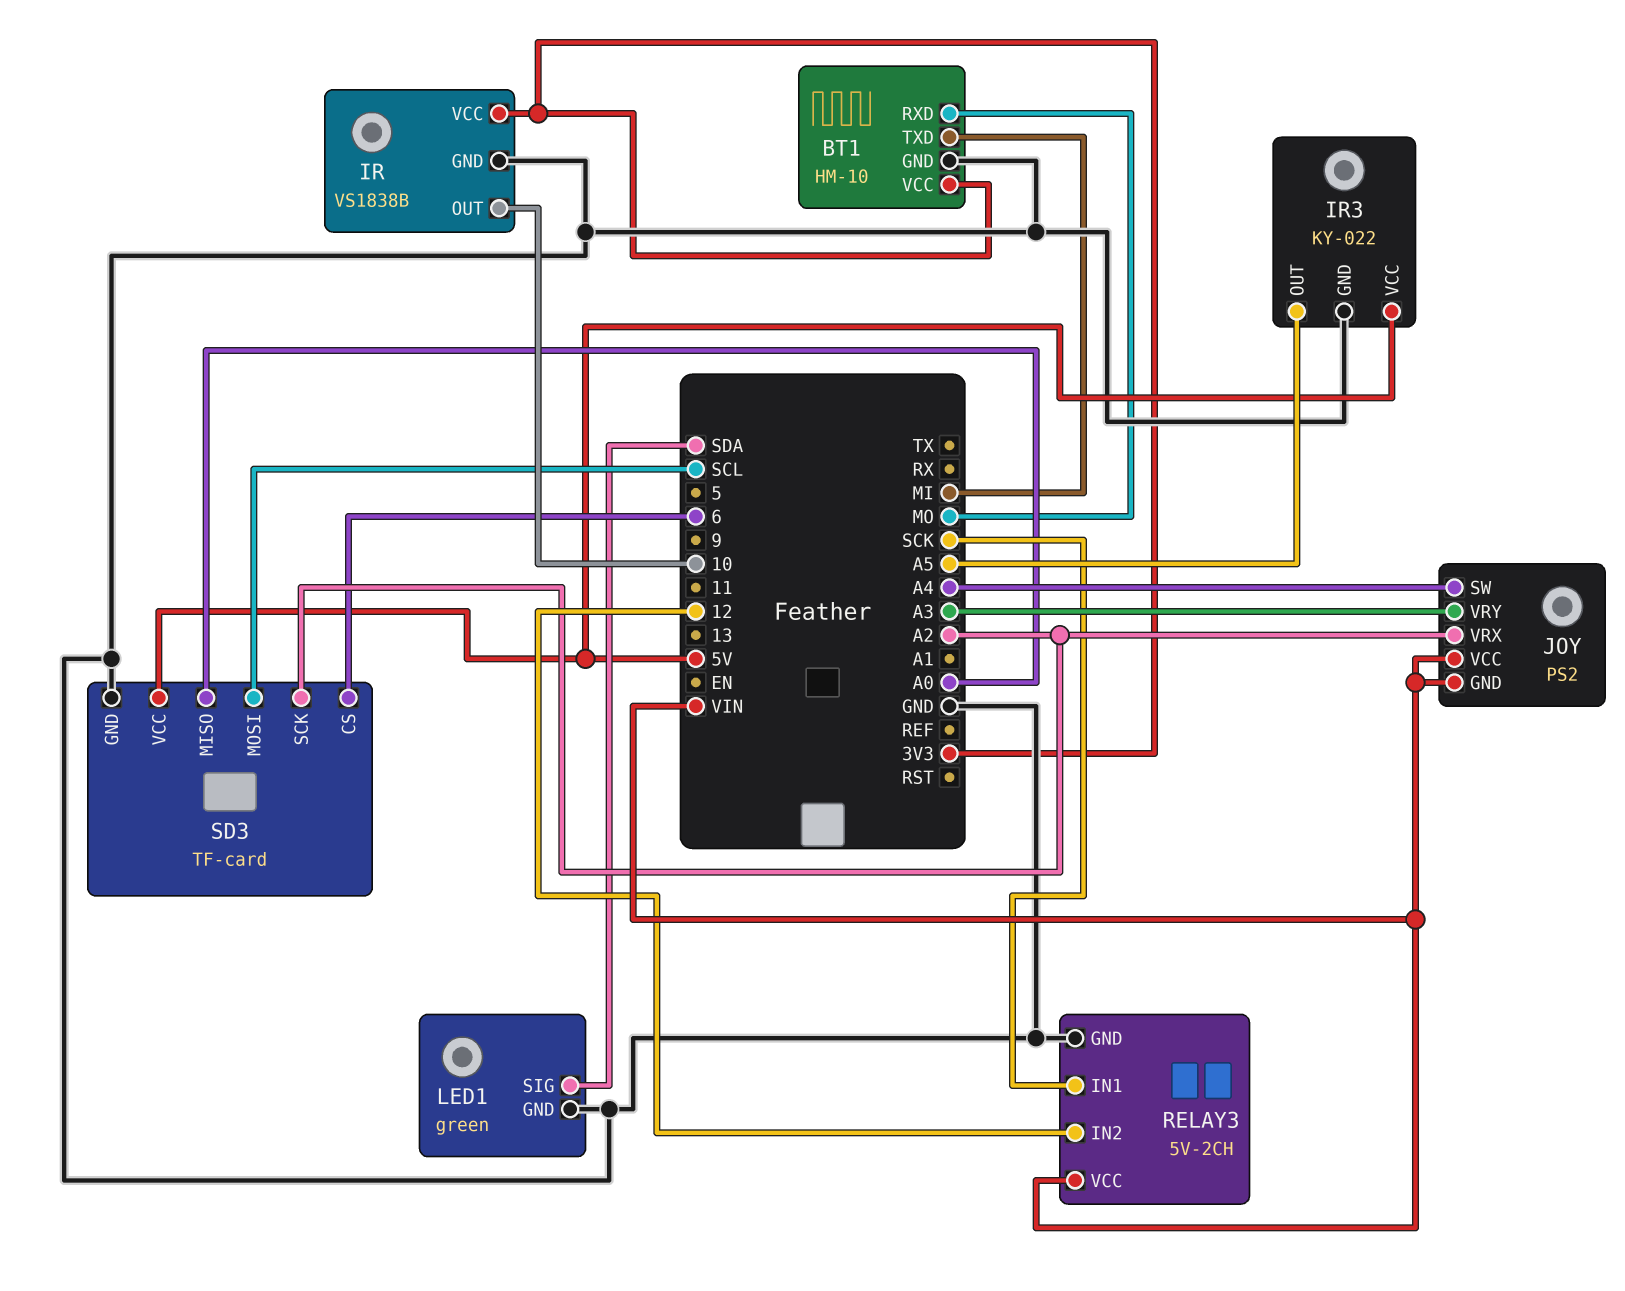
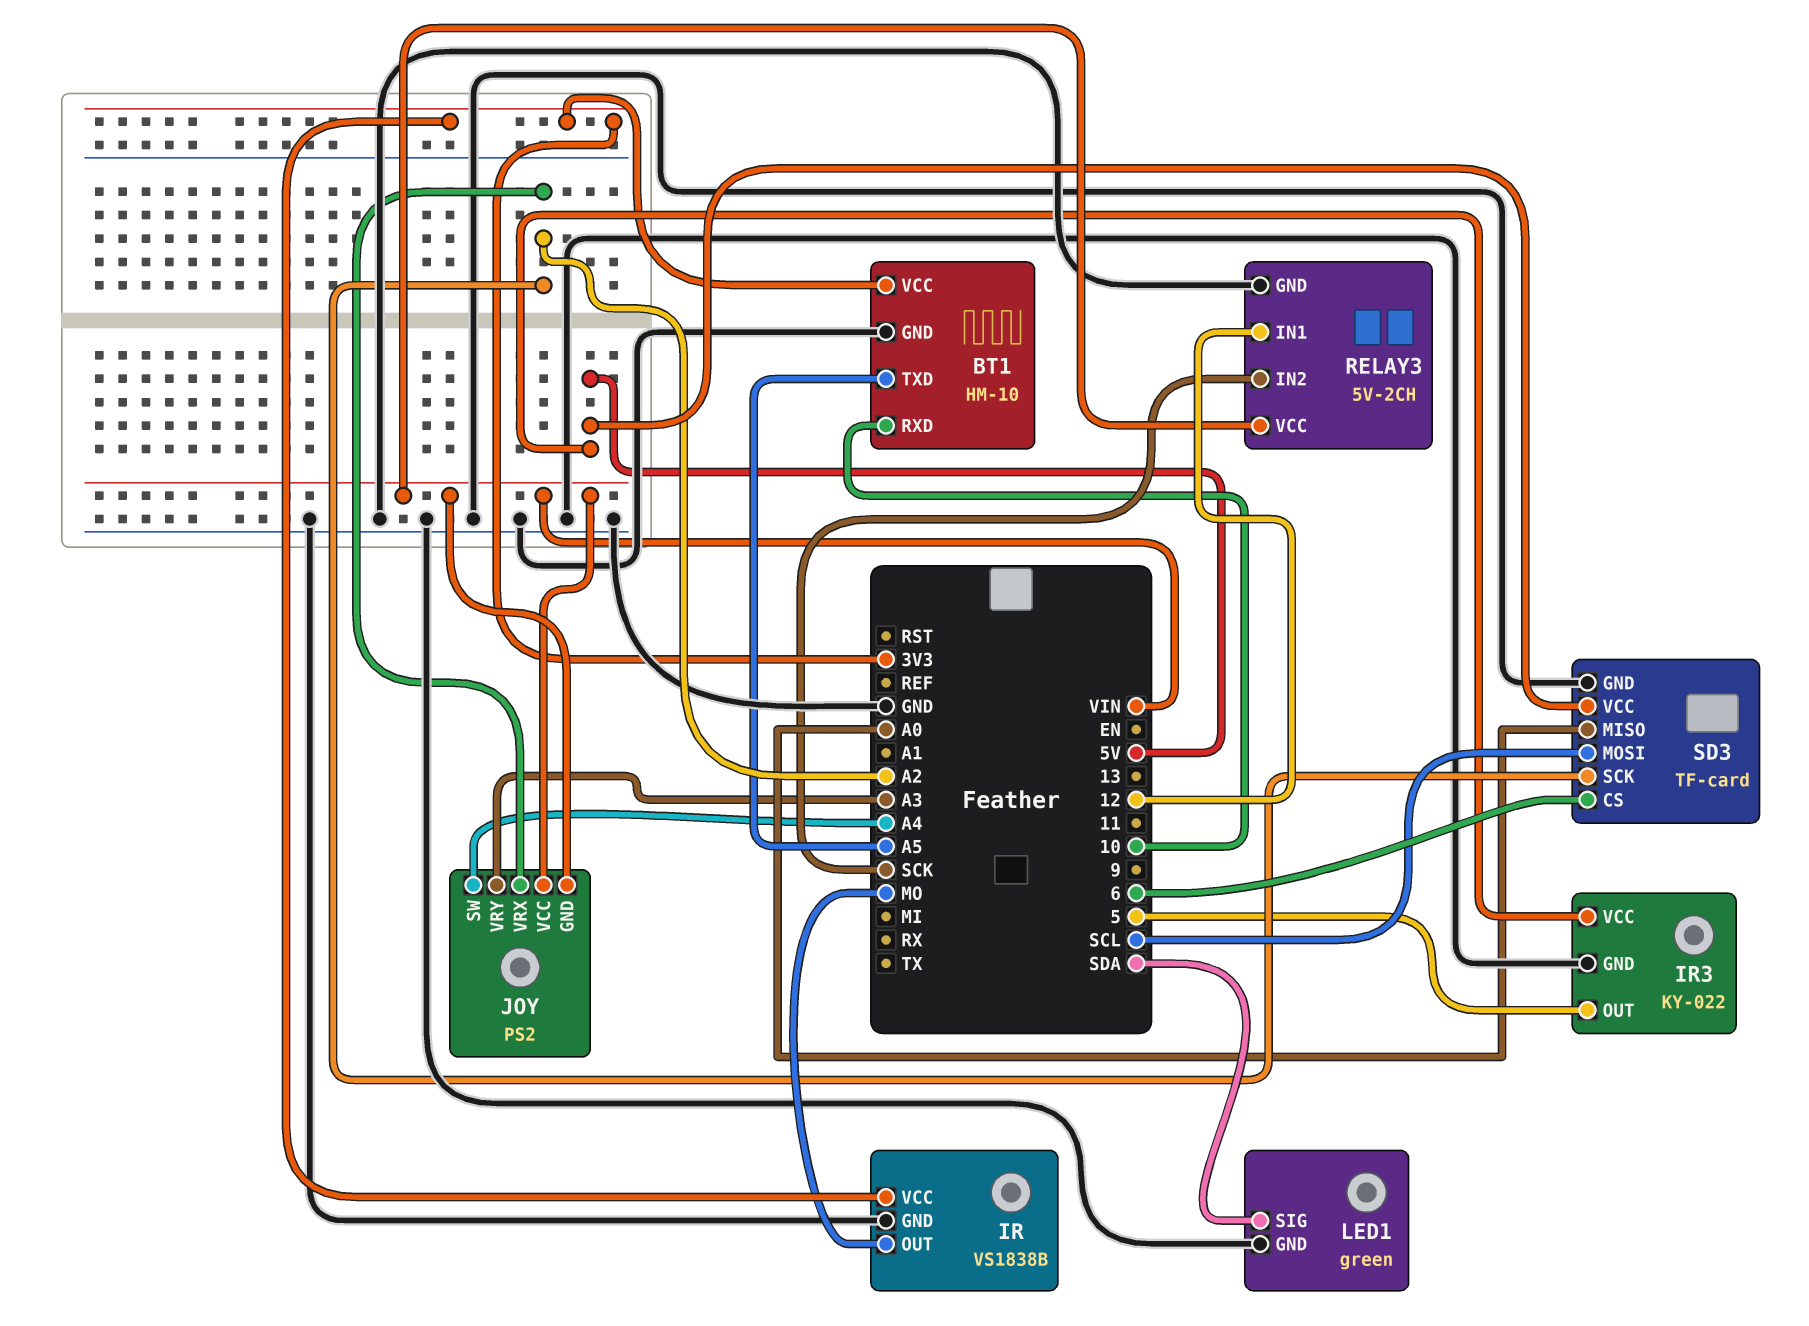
BT1 pin RXD: MO -> 10
BT1 pin TXD: MI -> A5
IR pin OUT: 10 -> MO
IR3 pin OUT: A5 -> 5
RELAY3 pin IN1: SCK -> 12
RELAY3 pin IN2: 12 -> SCK

